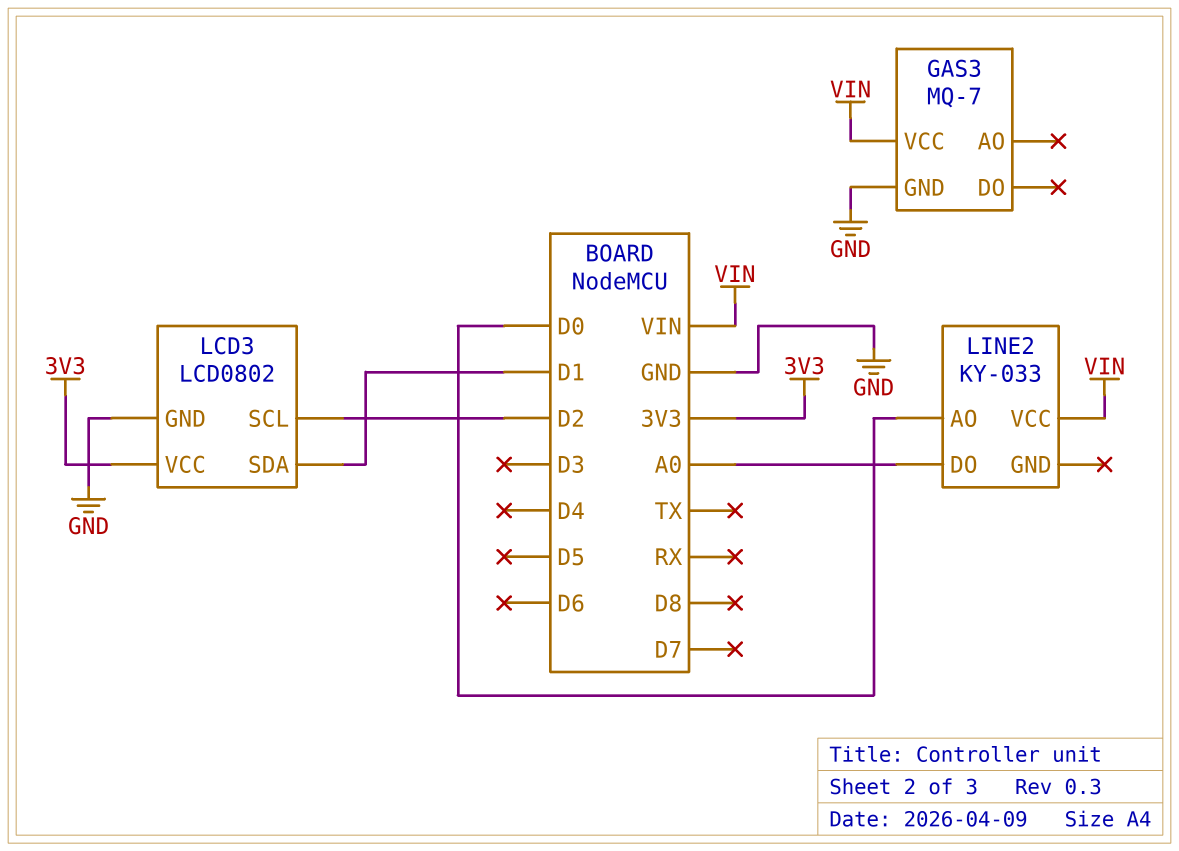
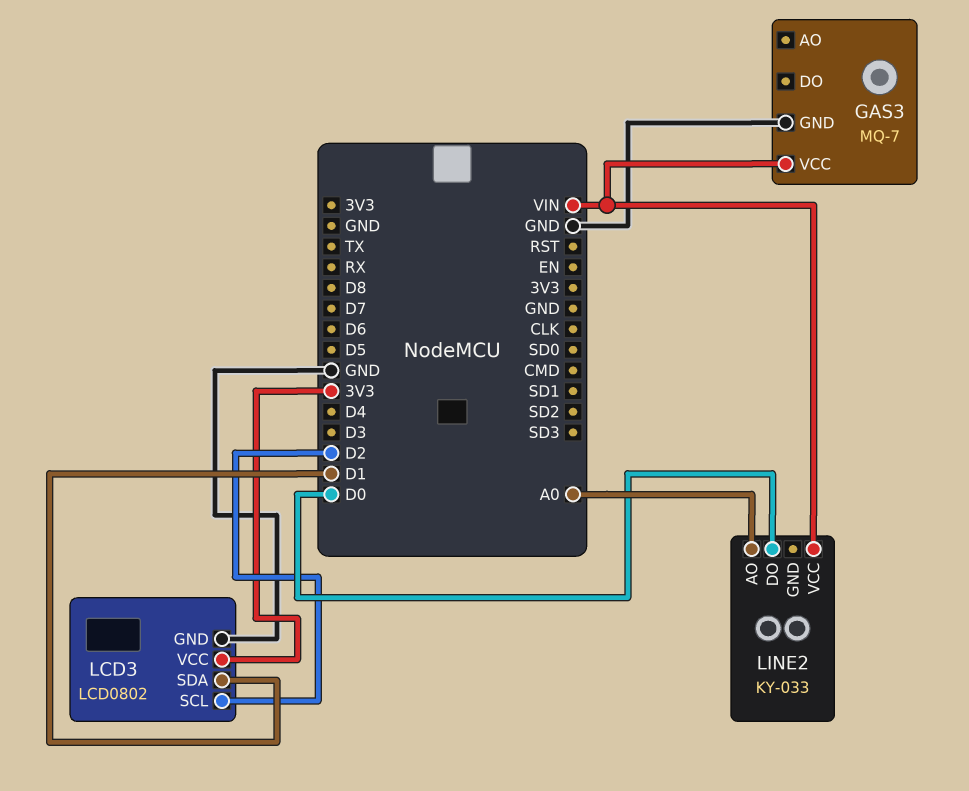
LINE2 pin AO: D0 -> A0
LINE2 pin DO: A0 -> D0

